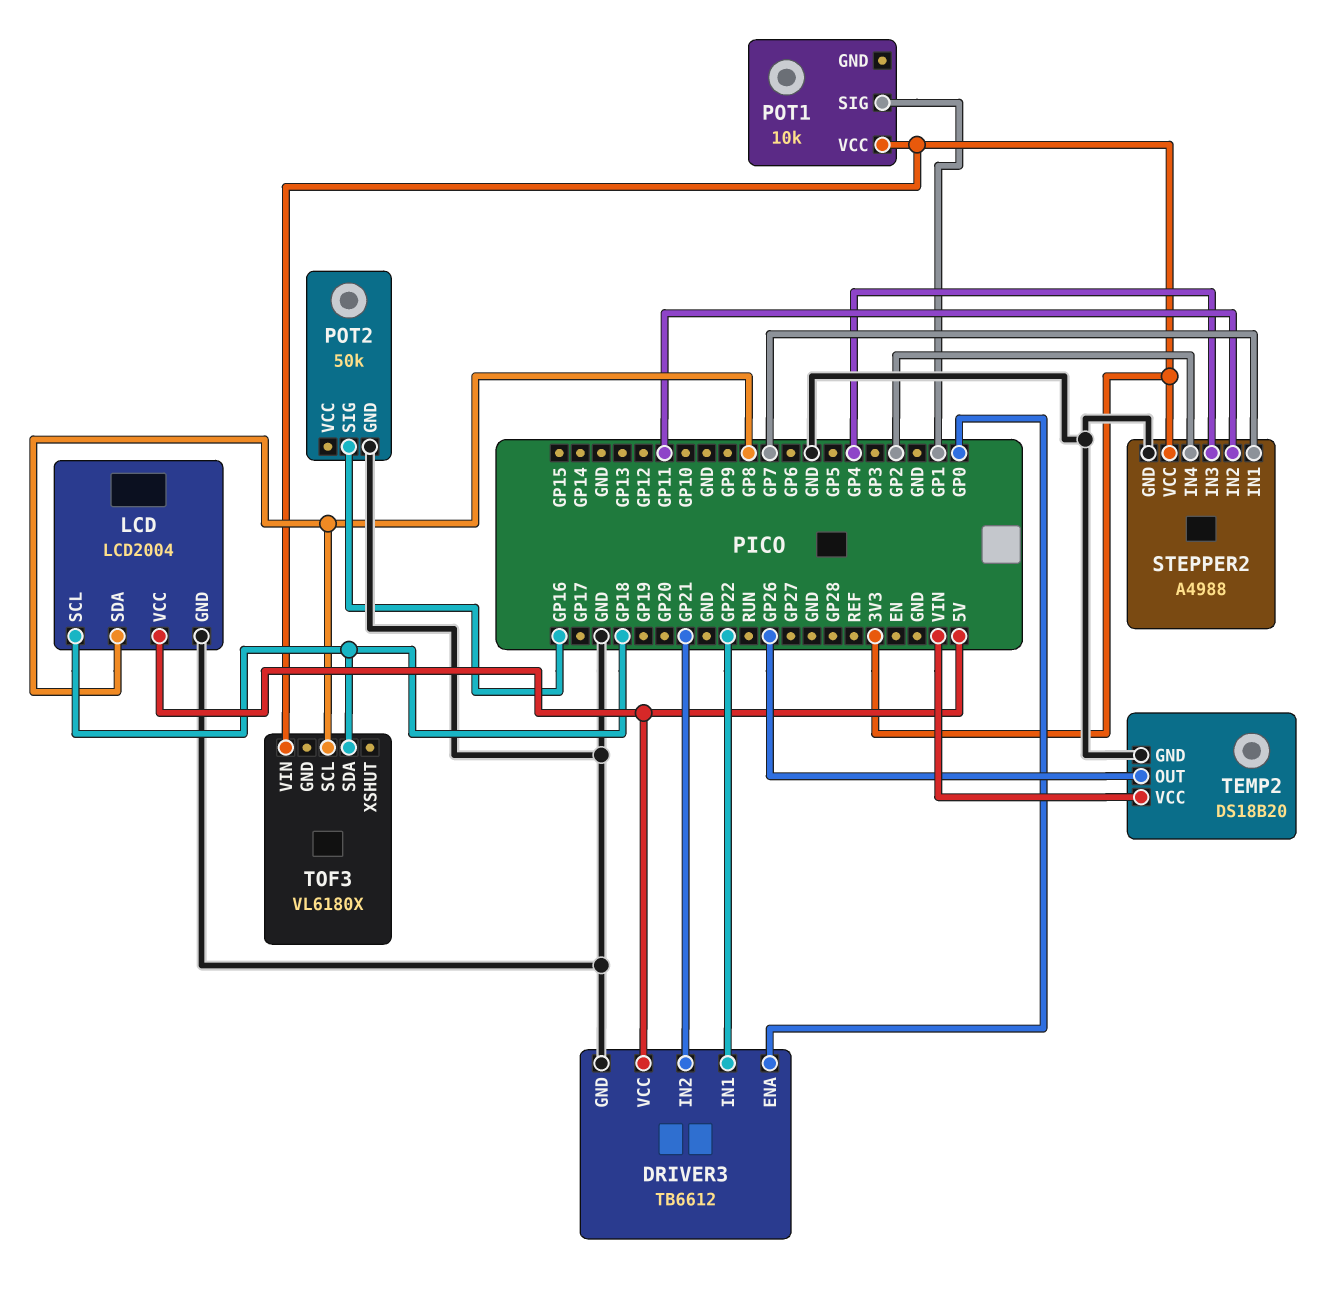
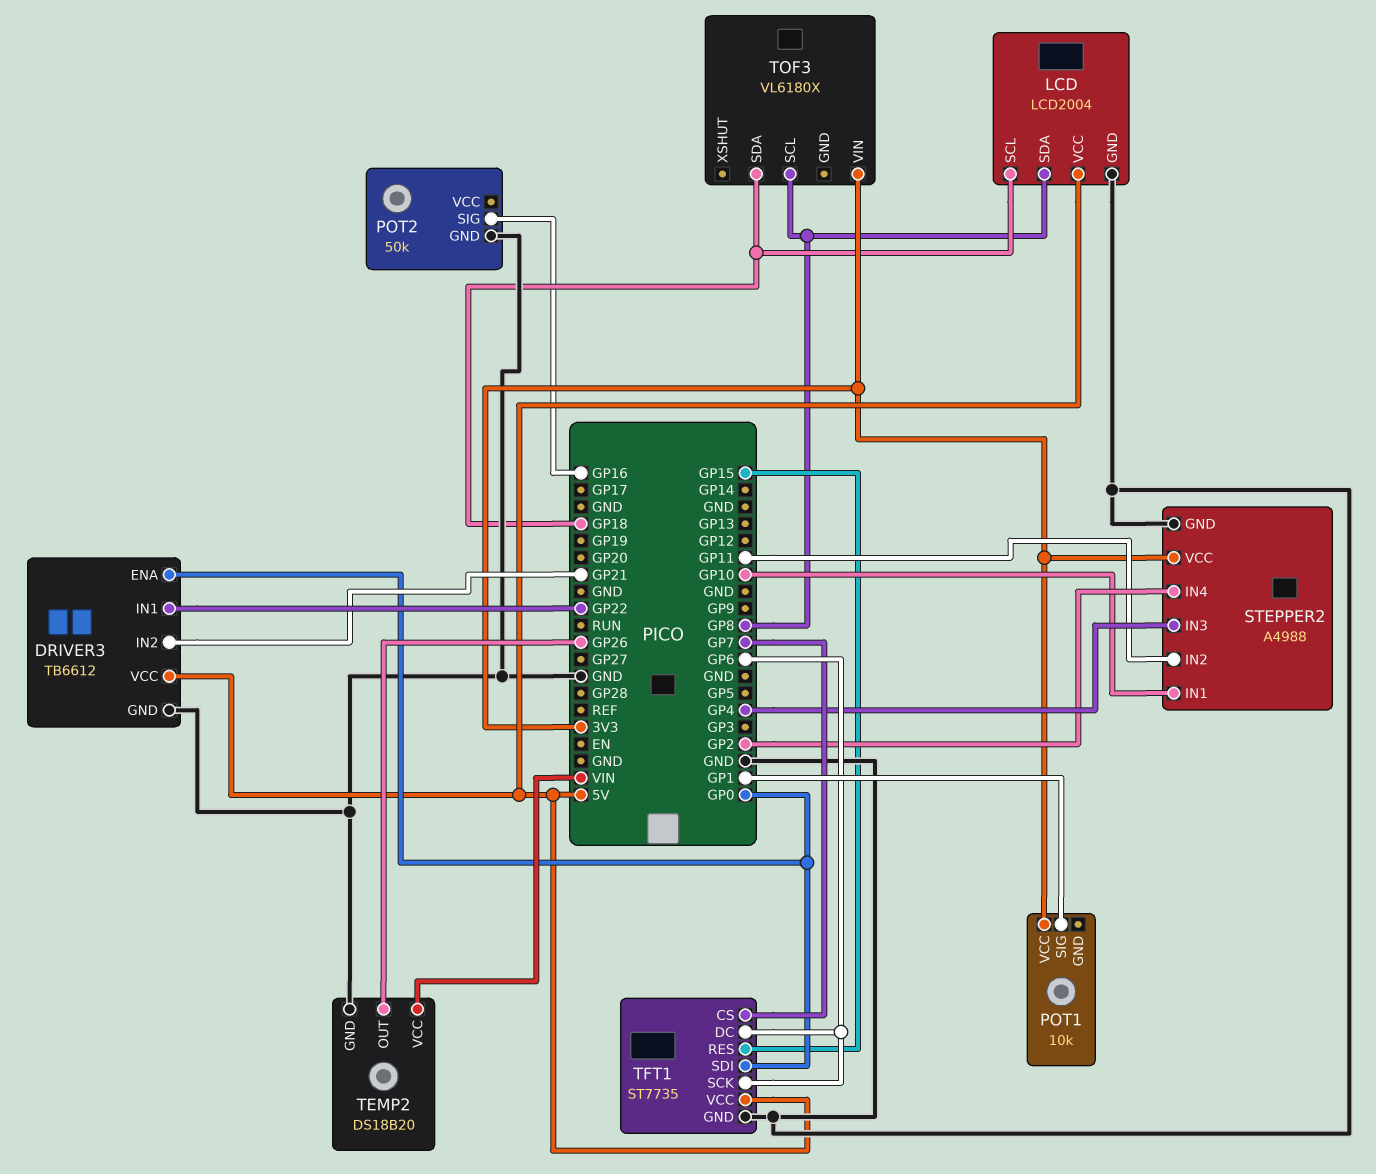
STEPPER2 pin IN1: GP7 -> GP10
TFT1: none -> ST7735
TFT1 pin CS: none -> GP7
TFT1 pin DC: none -> GP6
TFT1 pin GND: none -> GND
TFT1 pin RES: none -> GP15
TFT1 pin SCK: none -> GP6
TFT1 pin SDI: none -> GP0
TFT1 pin VCC: none -> 5V

